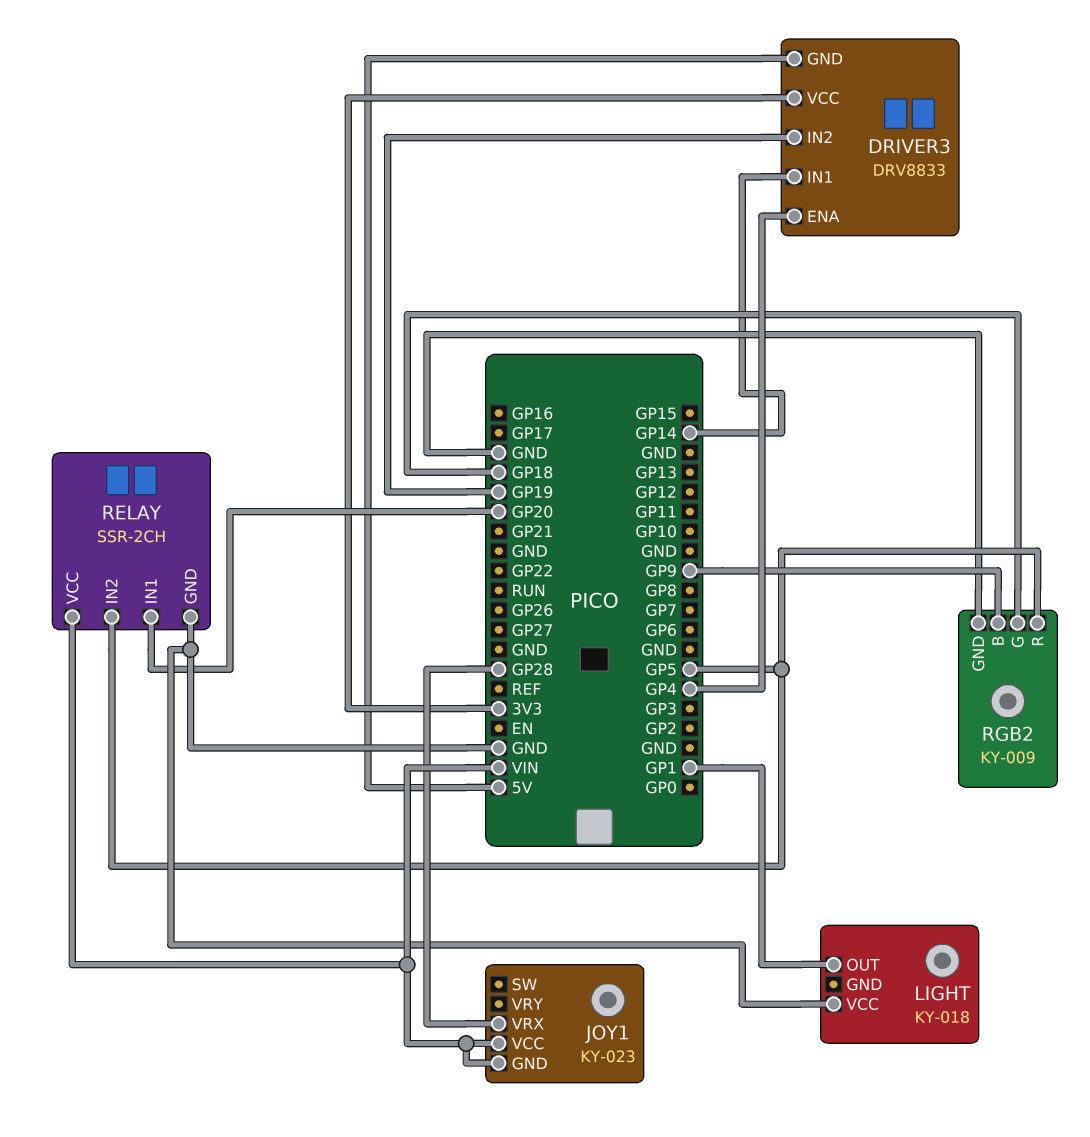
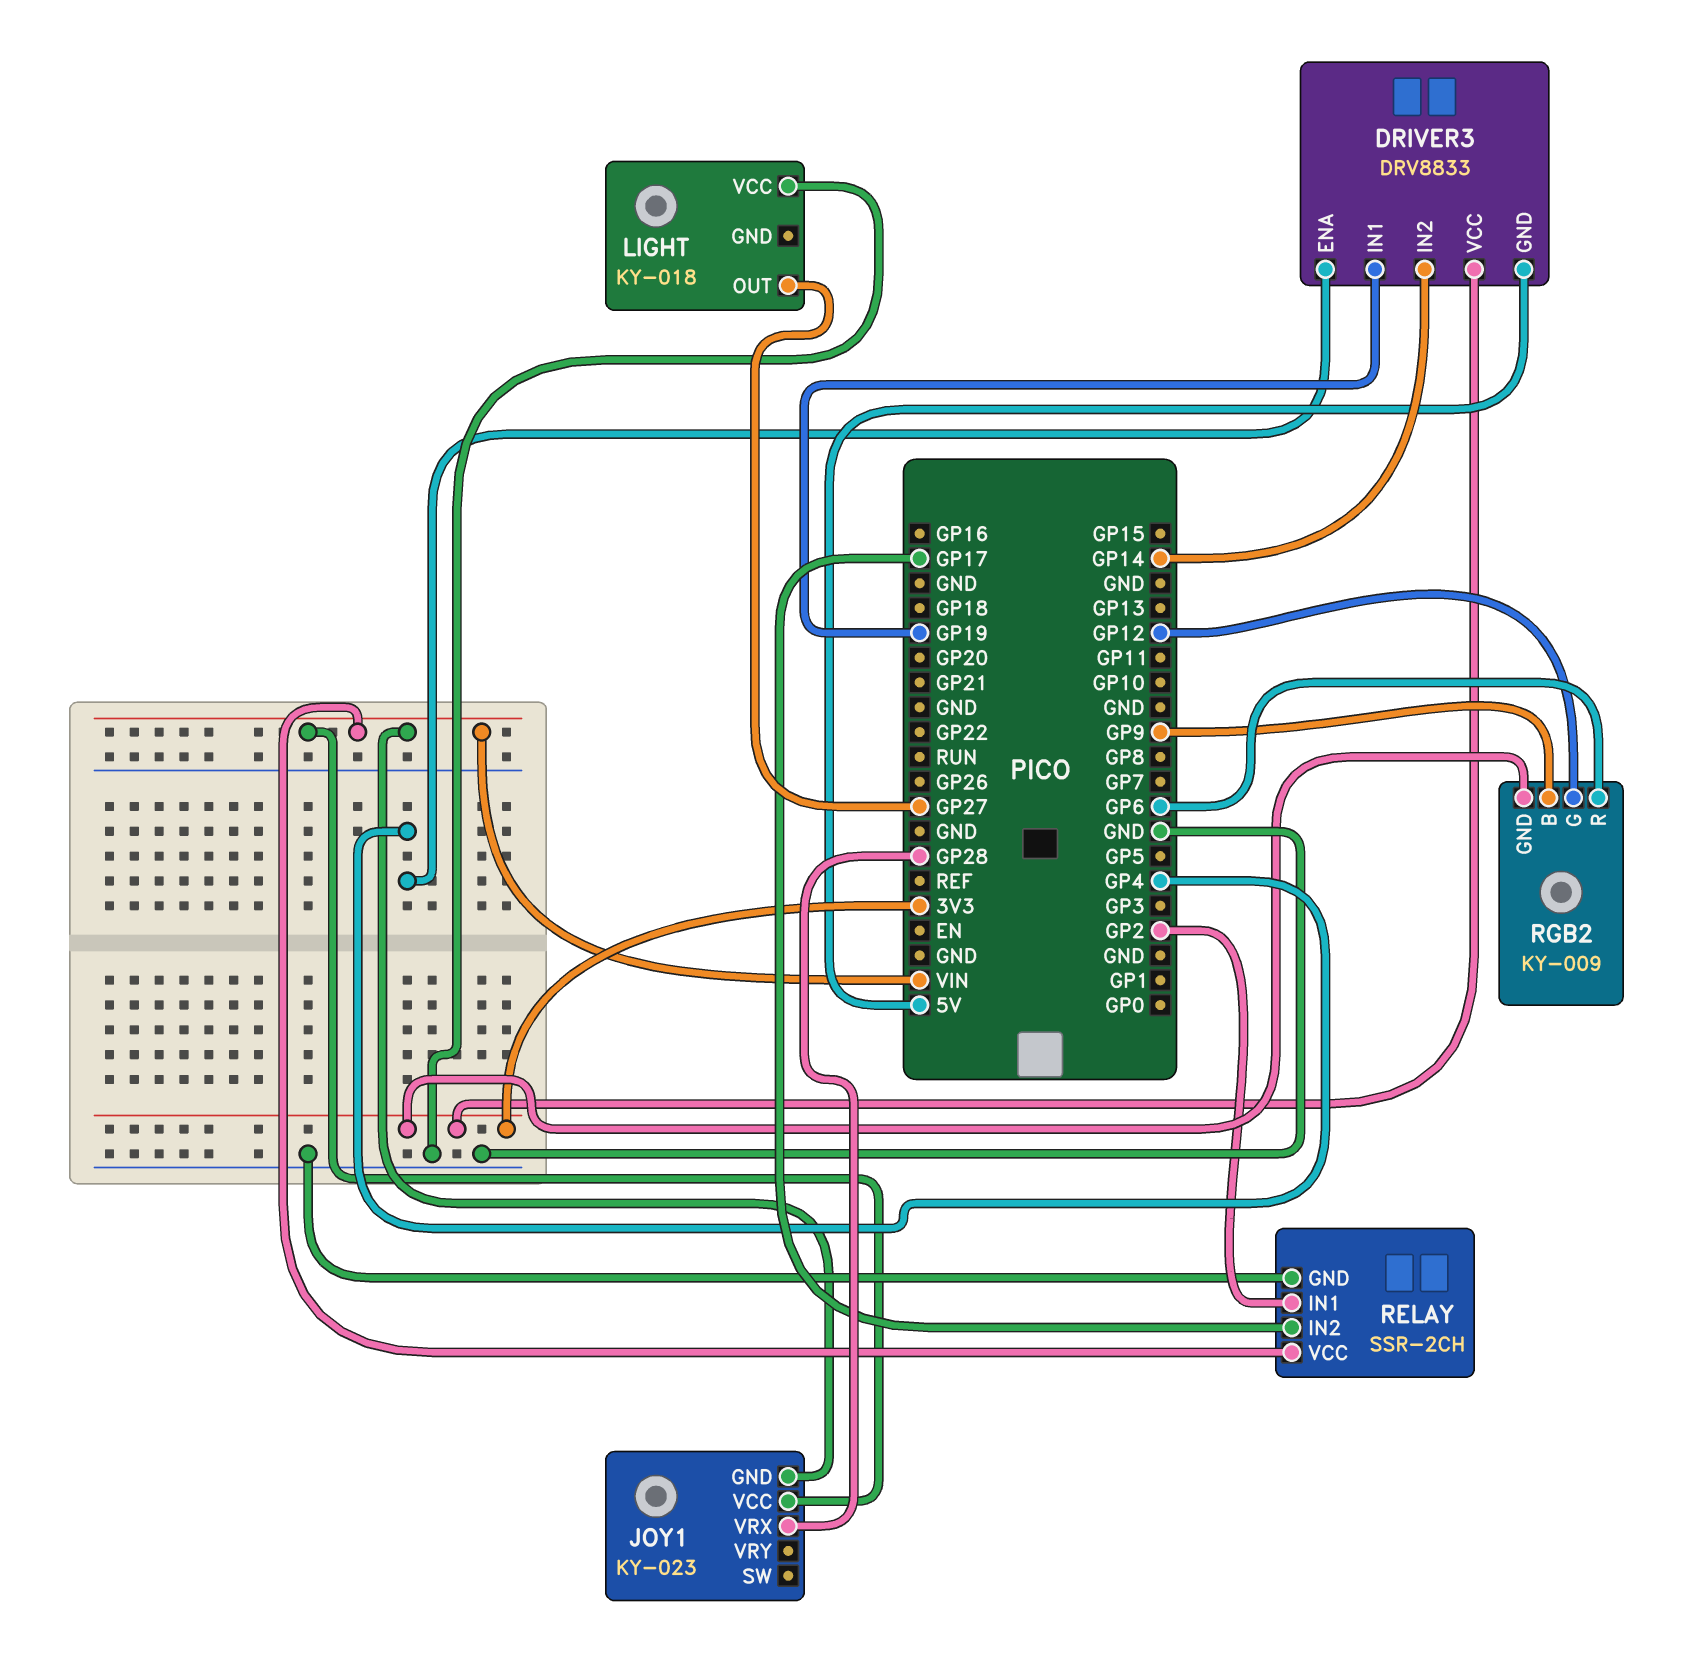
DRIVER3 pin IN1: GP14 -> GP19
DRIVER3 pin IN2: GP19 -> GP14
LIGHT pin OUT: GP1 -> GP27
RELAY pin IN1: GP20 -> GP2
RELAY pin IN2: GP5 -> GP17
RGB2 pin G: GP18 -> GP12
RGB2 pin GND: GND -> 3V3
RGB2 pin R: GP5 -> GP6

